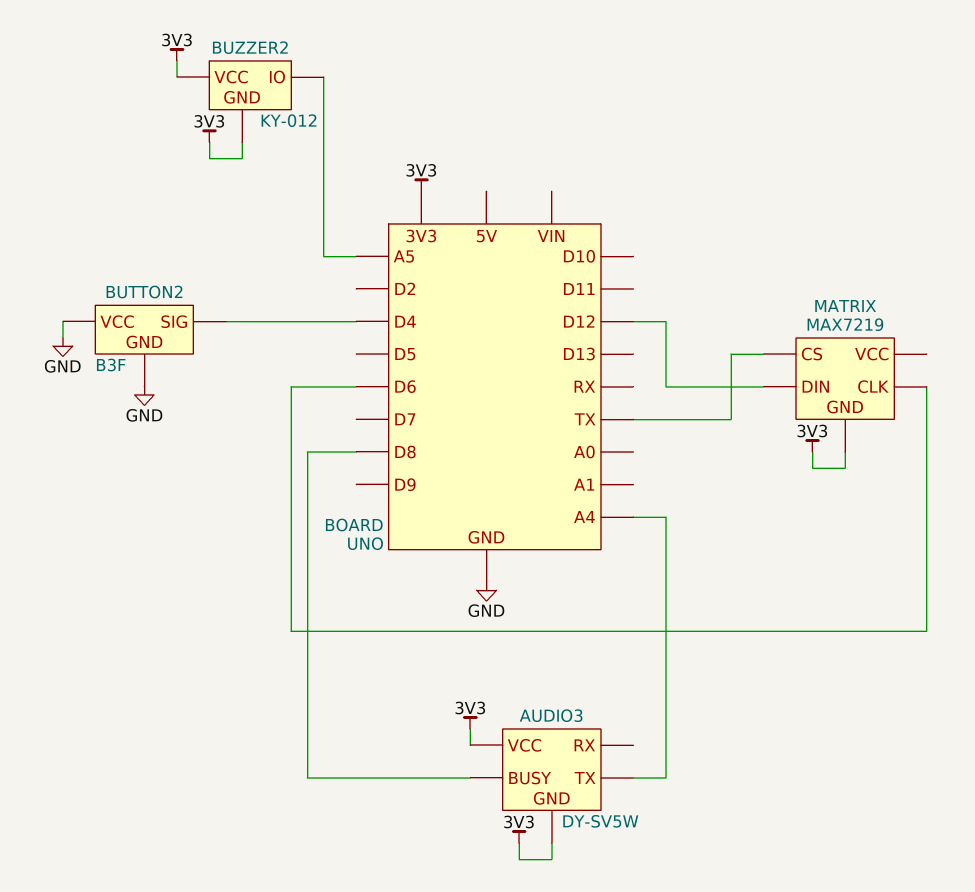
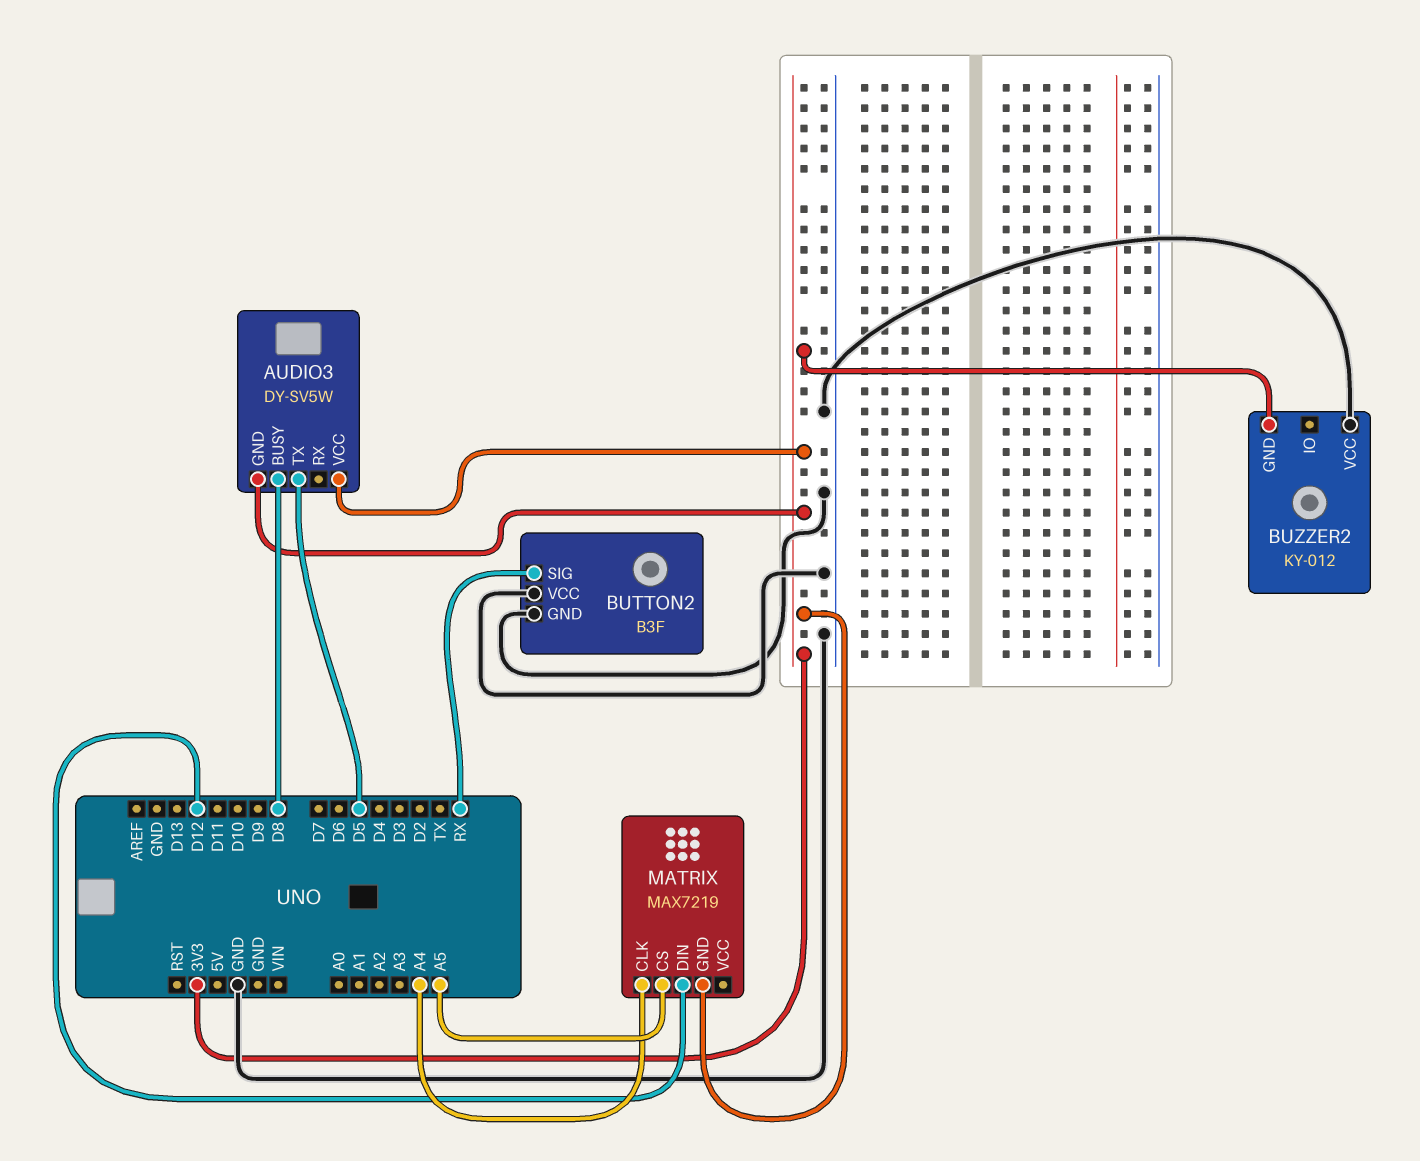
AUDIO3 pin TX: A4 -> D5
BUTTON2 pin SIG: D4 -> RX
BUZZER2 pin IO: A5 -> none
BUZZER2 pin VCC: 3V3 -> GND
MATRIX pin CLK: D6 -> A4
MATRIX pin CS: TX -> A5

